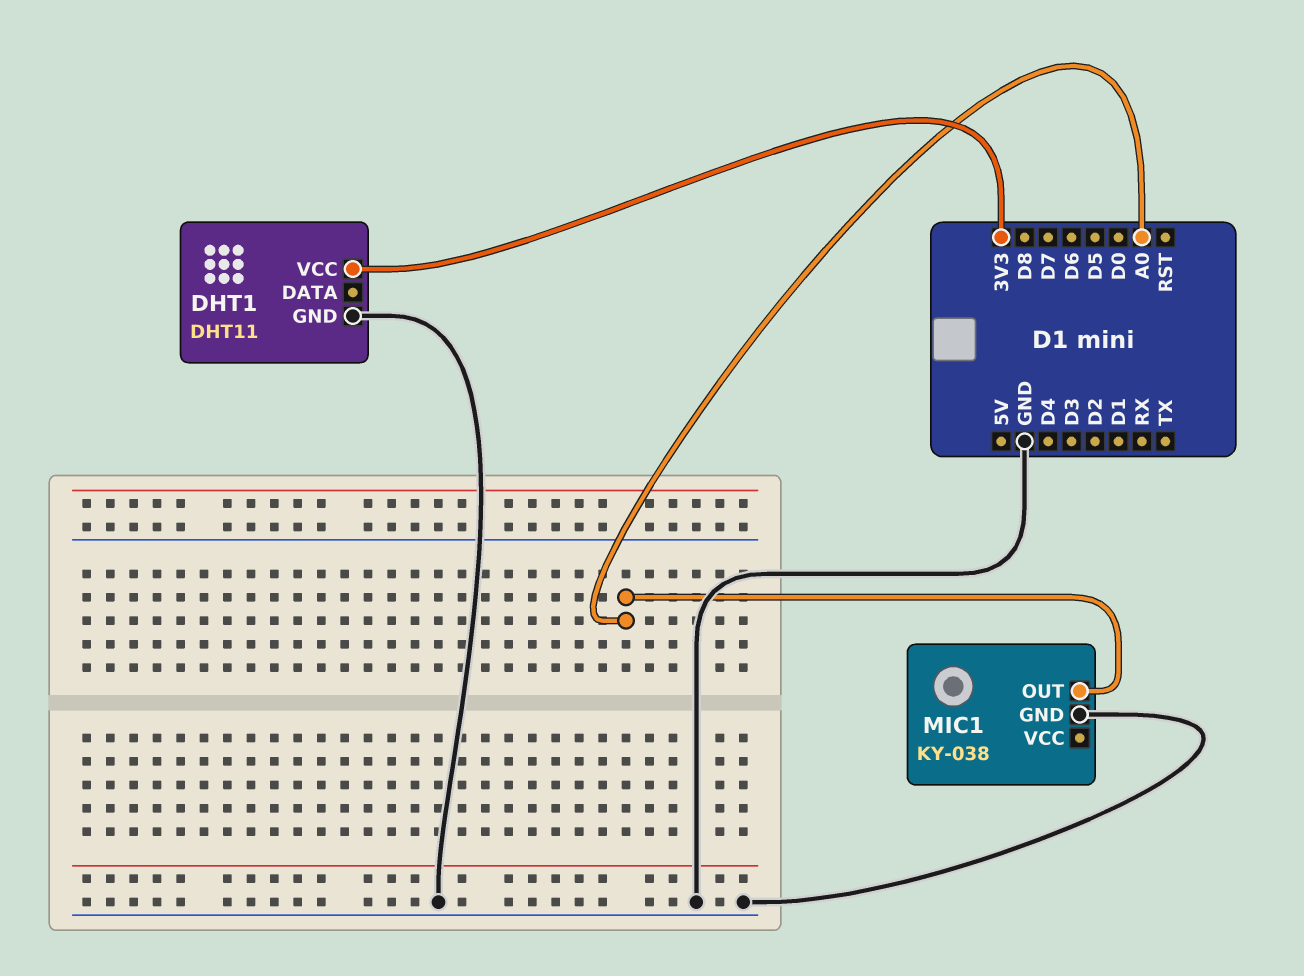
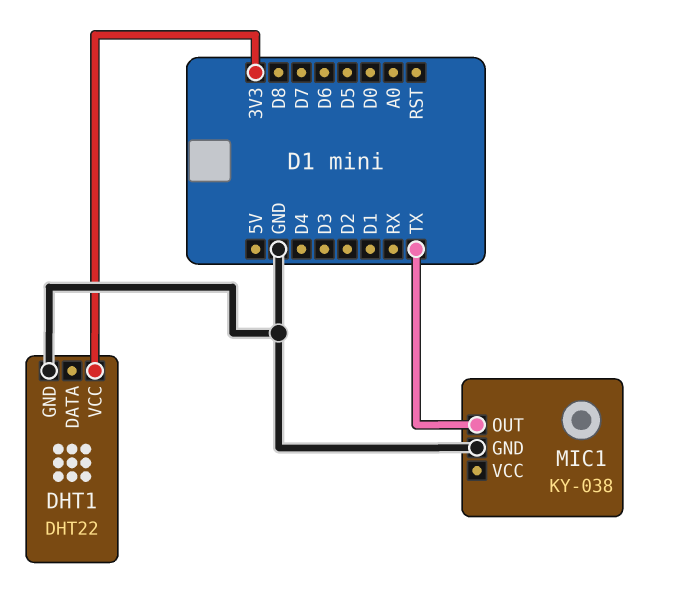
DHT1: DHT11 -> DHT22
MIC1 pin OUT: A0 -> TX

